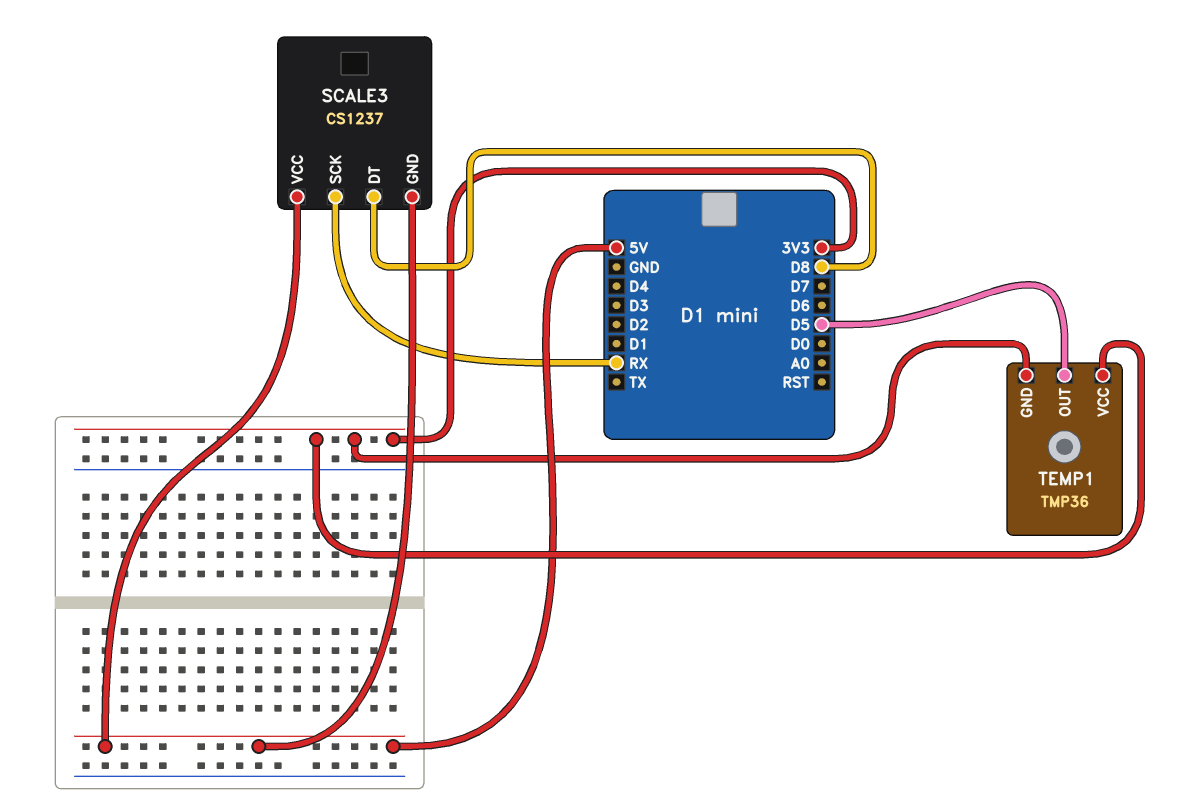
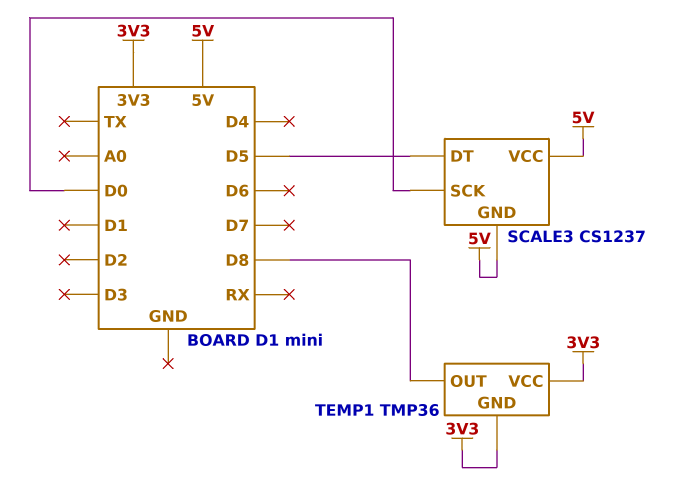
SCALE3 pin DT: D8 -> D5
SCALE3 pin SCK: RX -> D0
TEMP1 pin OUT: D5 -> D8

